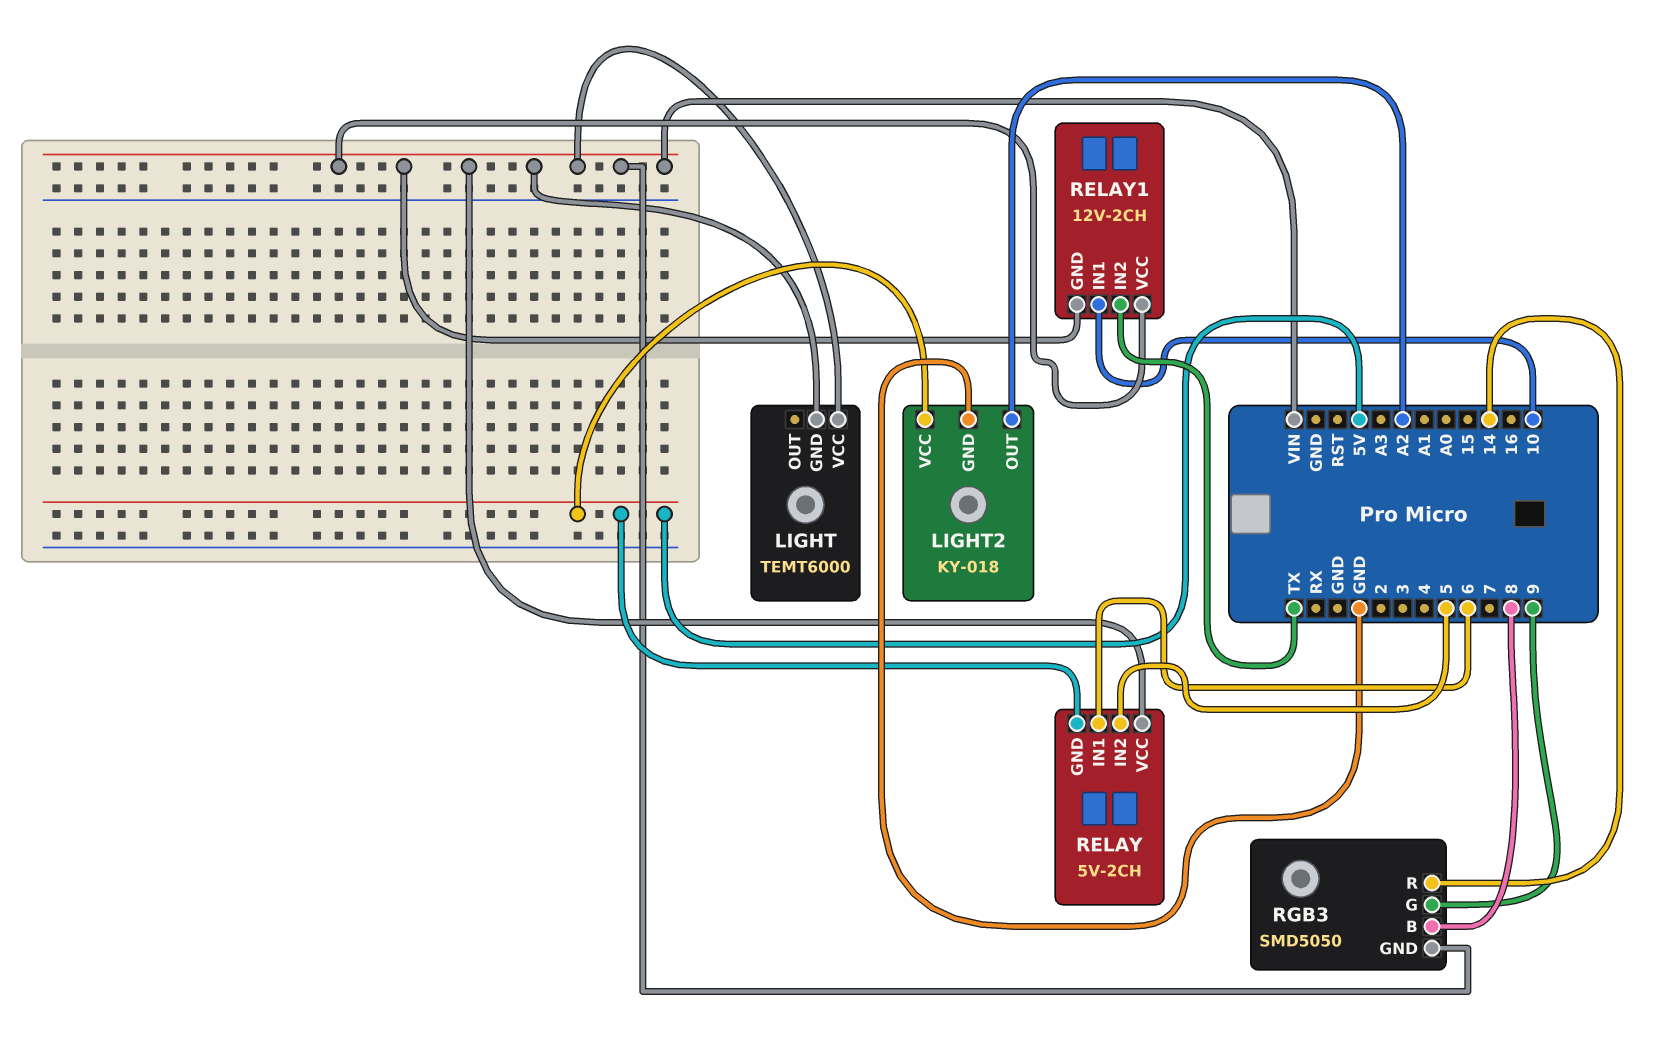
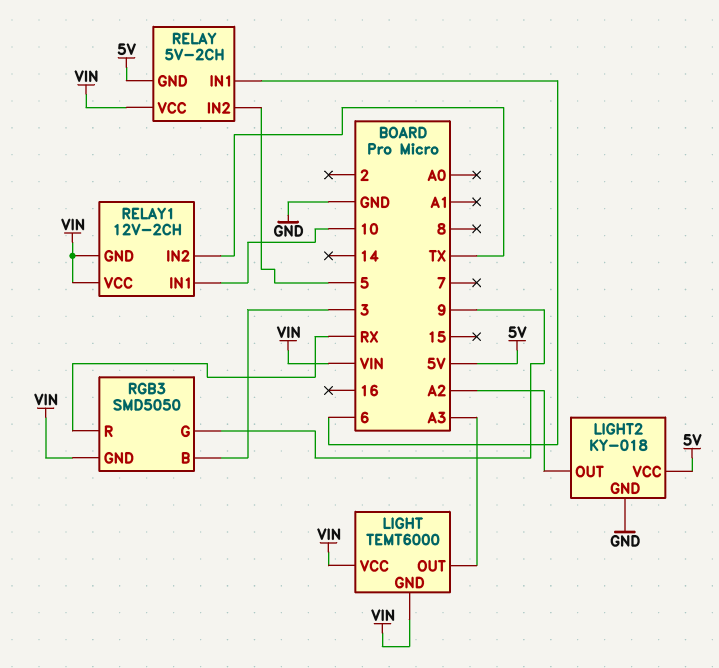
LIGHT pin OUT: none -> A3
RGB3 pin B: 8 -> 3
RGB3 pin R: 14 -> RX

